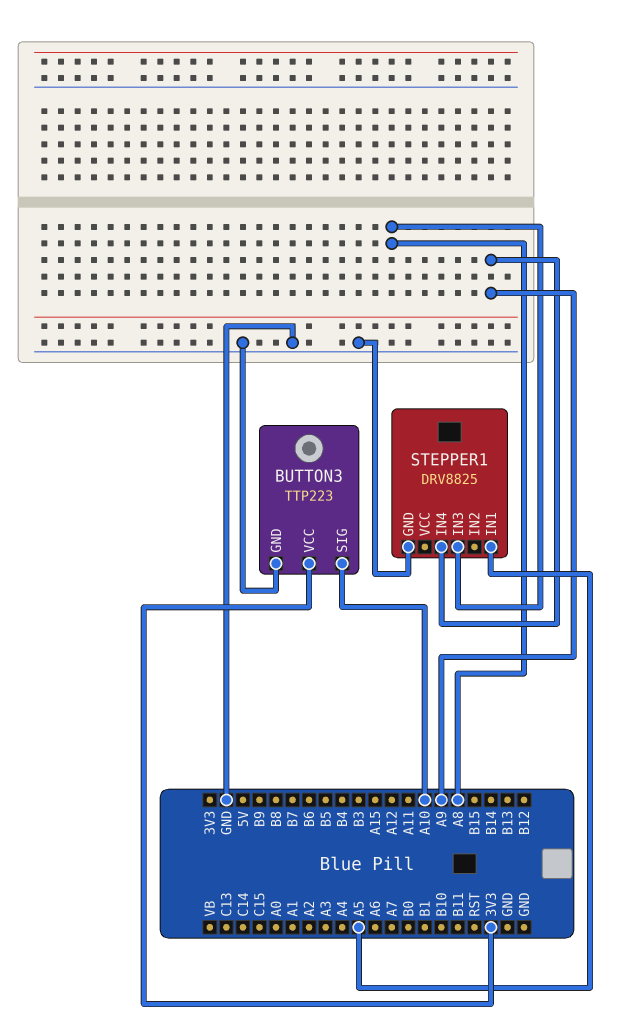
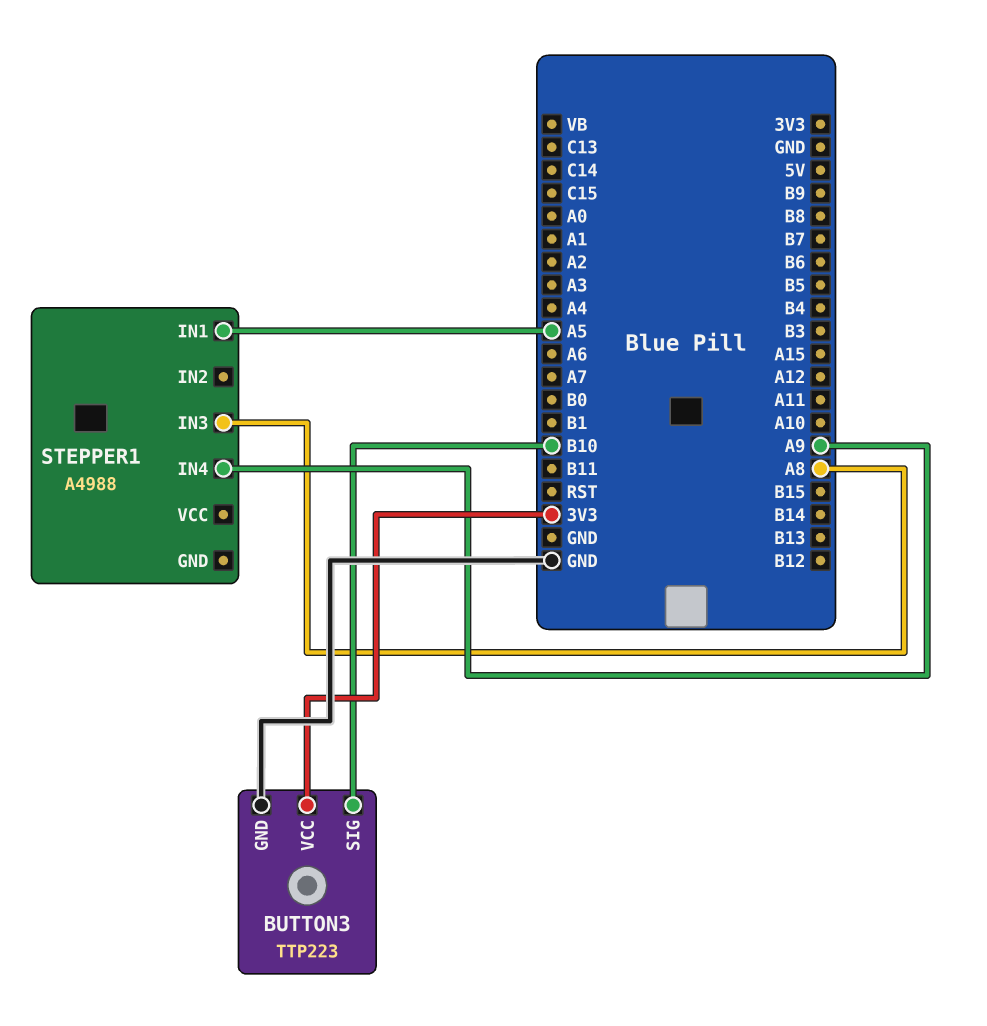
BUTTON3 pin SIG: A10 -> B10
STEPPER1: DRV8825 -> A4988
STEPPER1 pin GND: GND -> none

